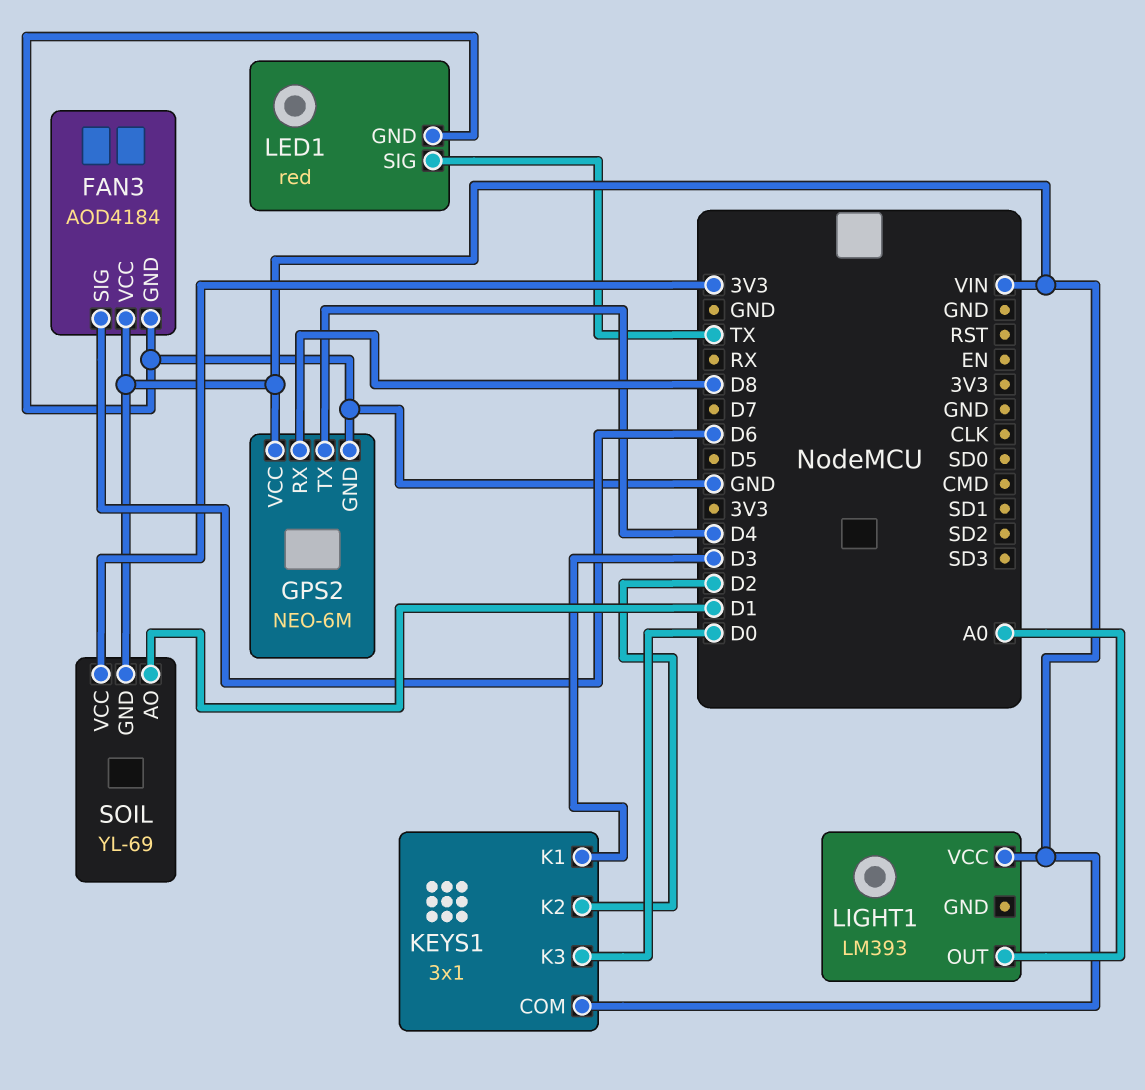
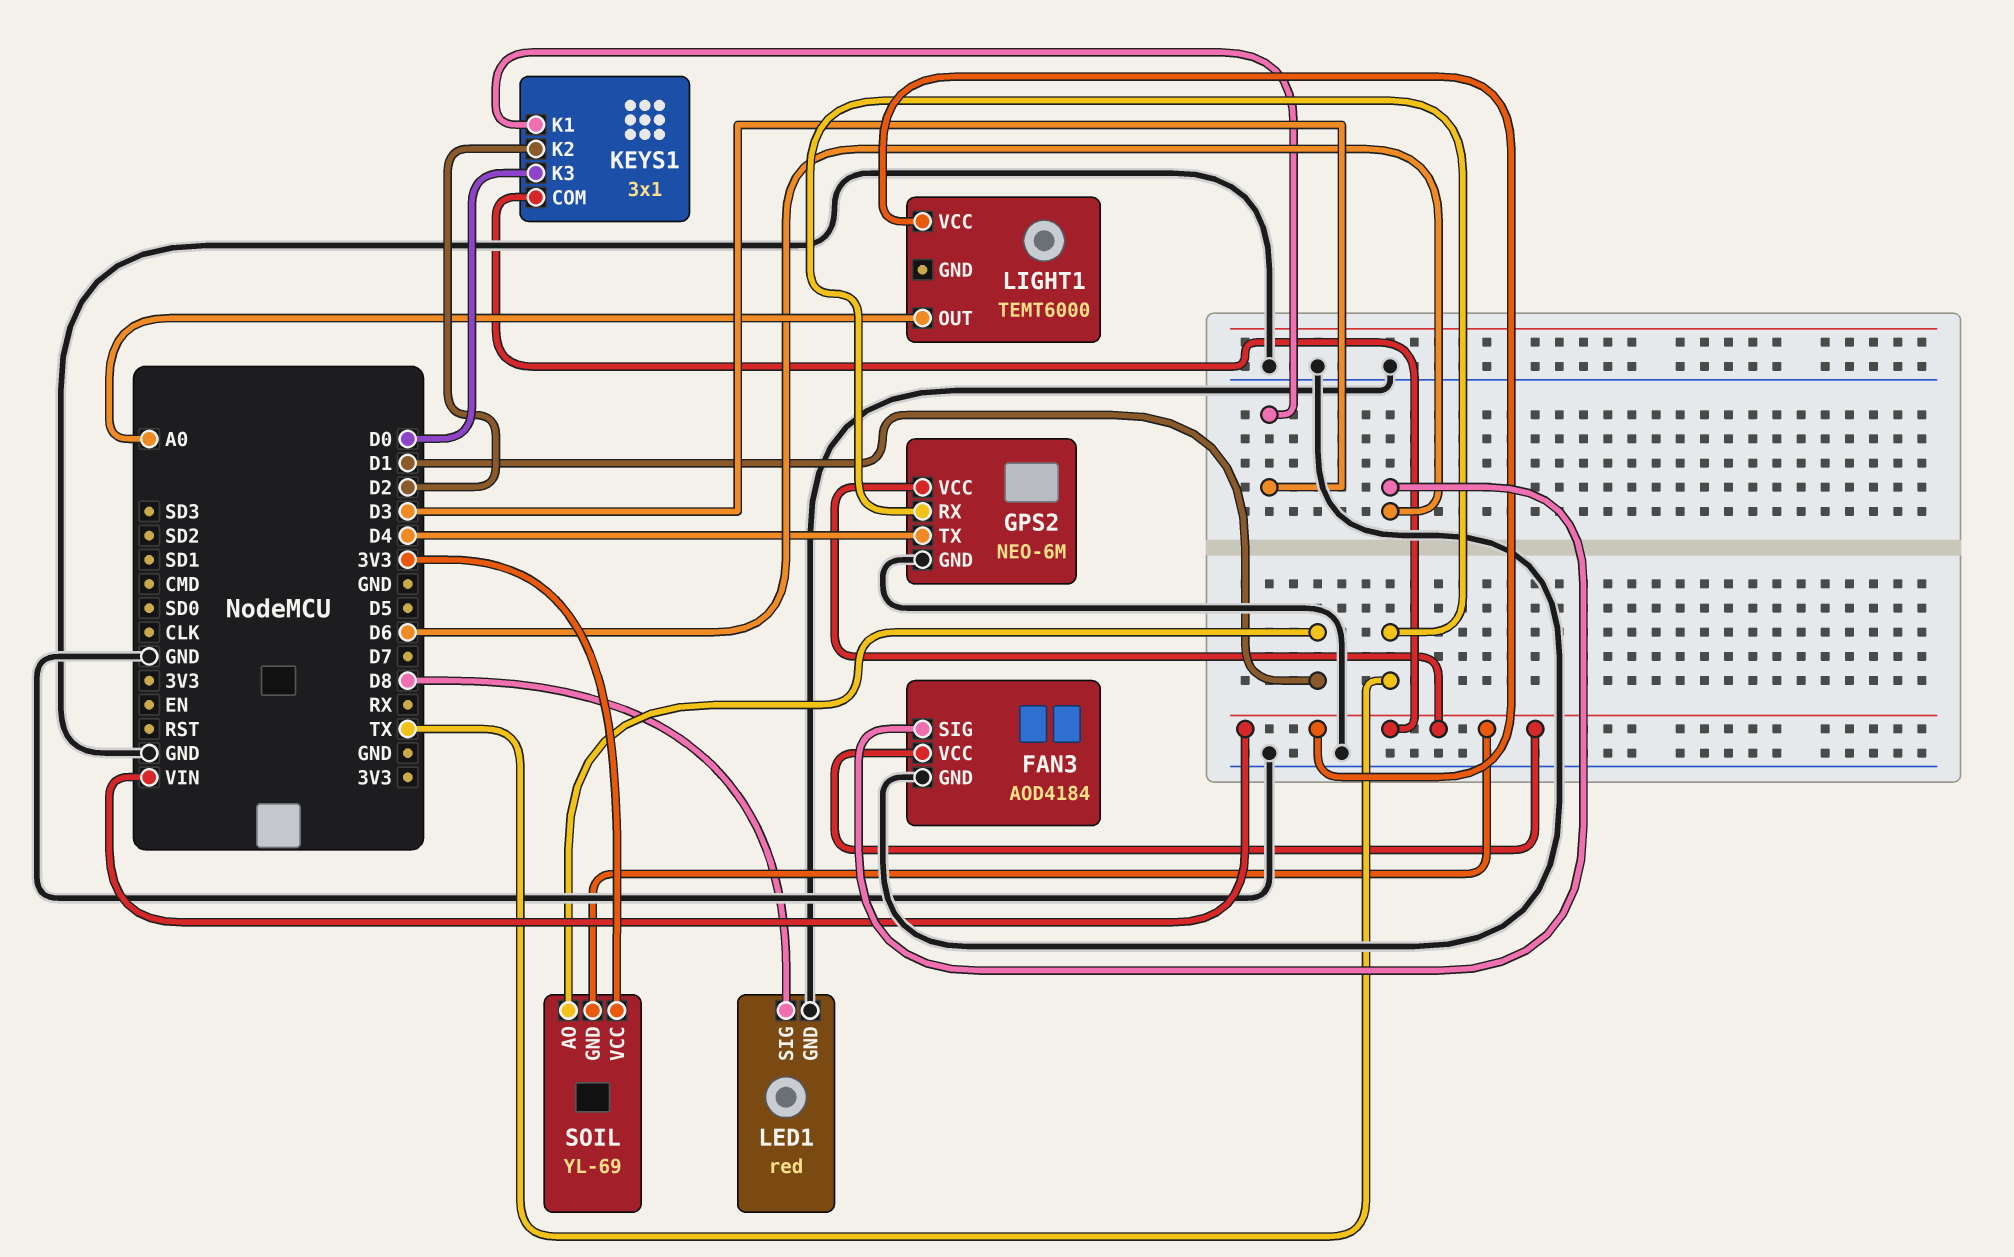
GPS2 pin RX: D8 -> TX
LED1 pin SIG: TX -> D8
LIGHT1: LM393 -> TEMT6000

